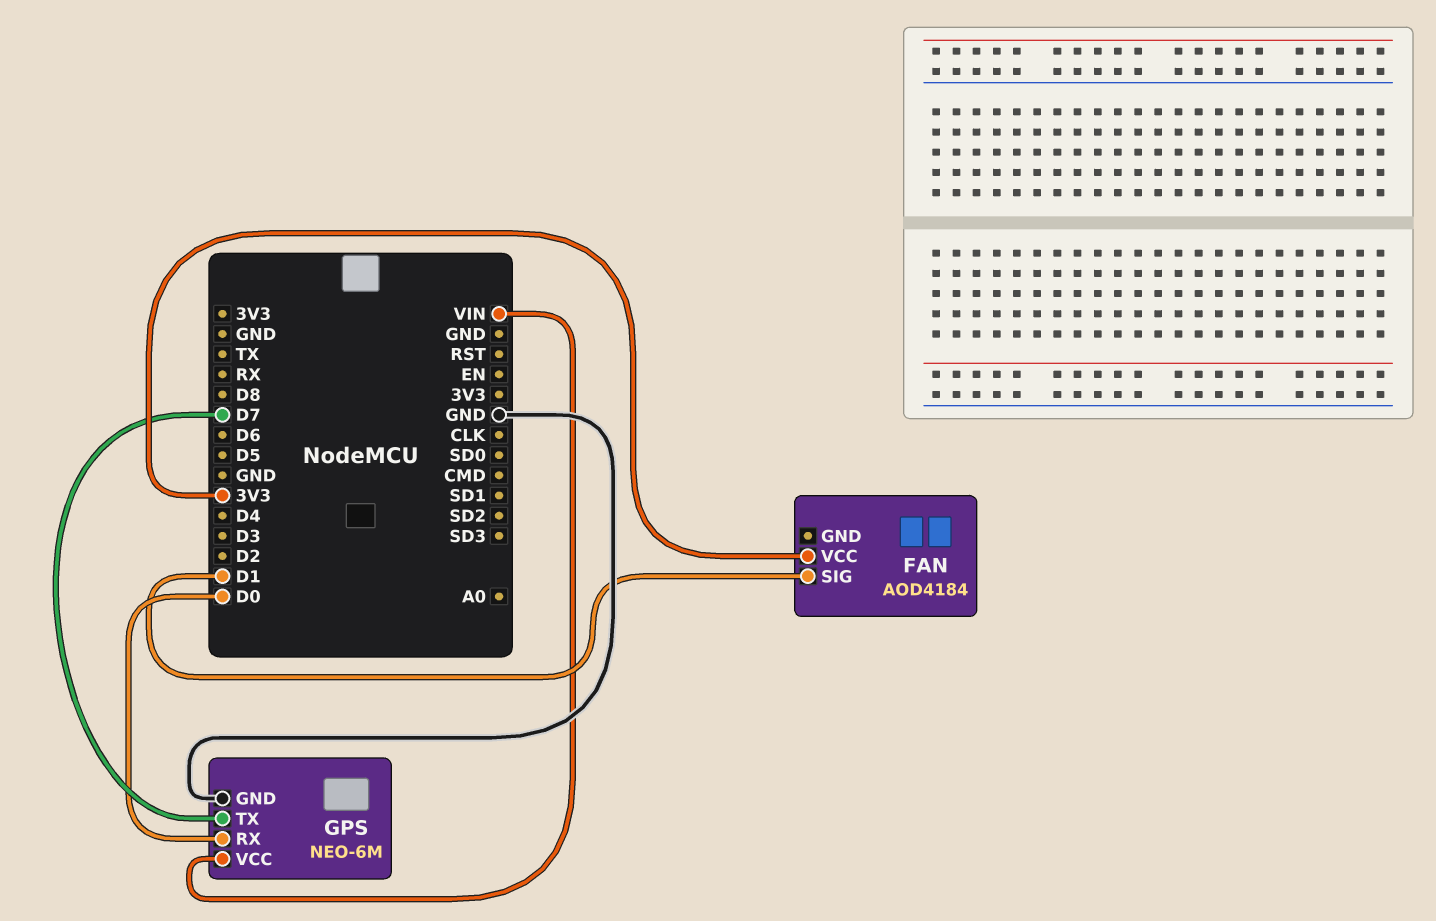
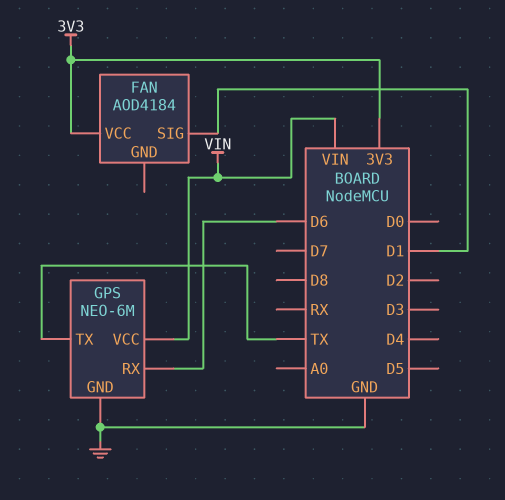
GPS pin RX: D0 -> D6
GPS pin TX: D7 -> TX

